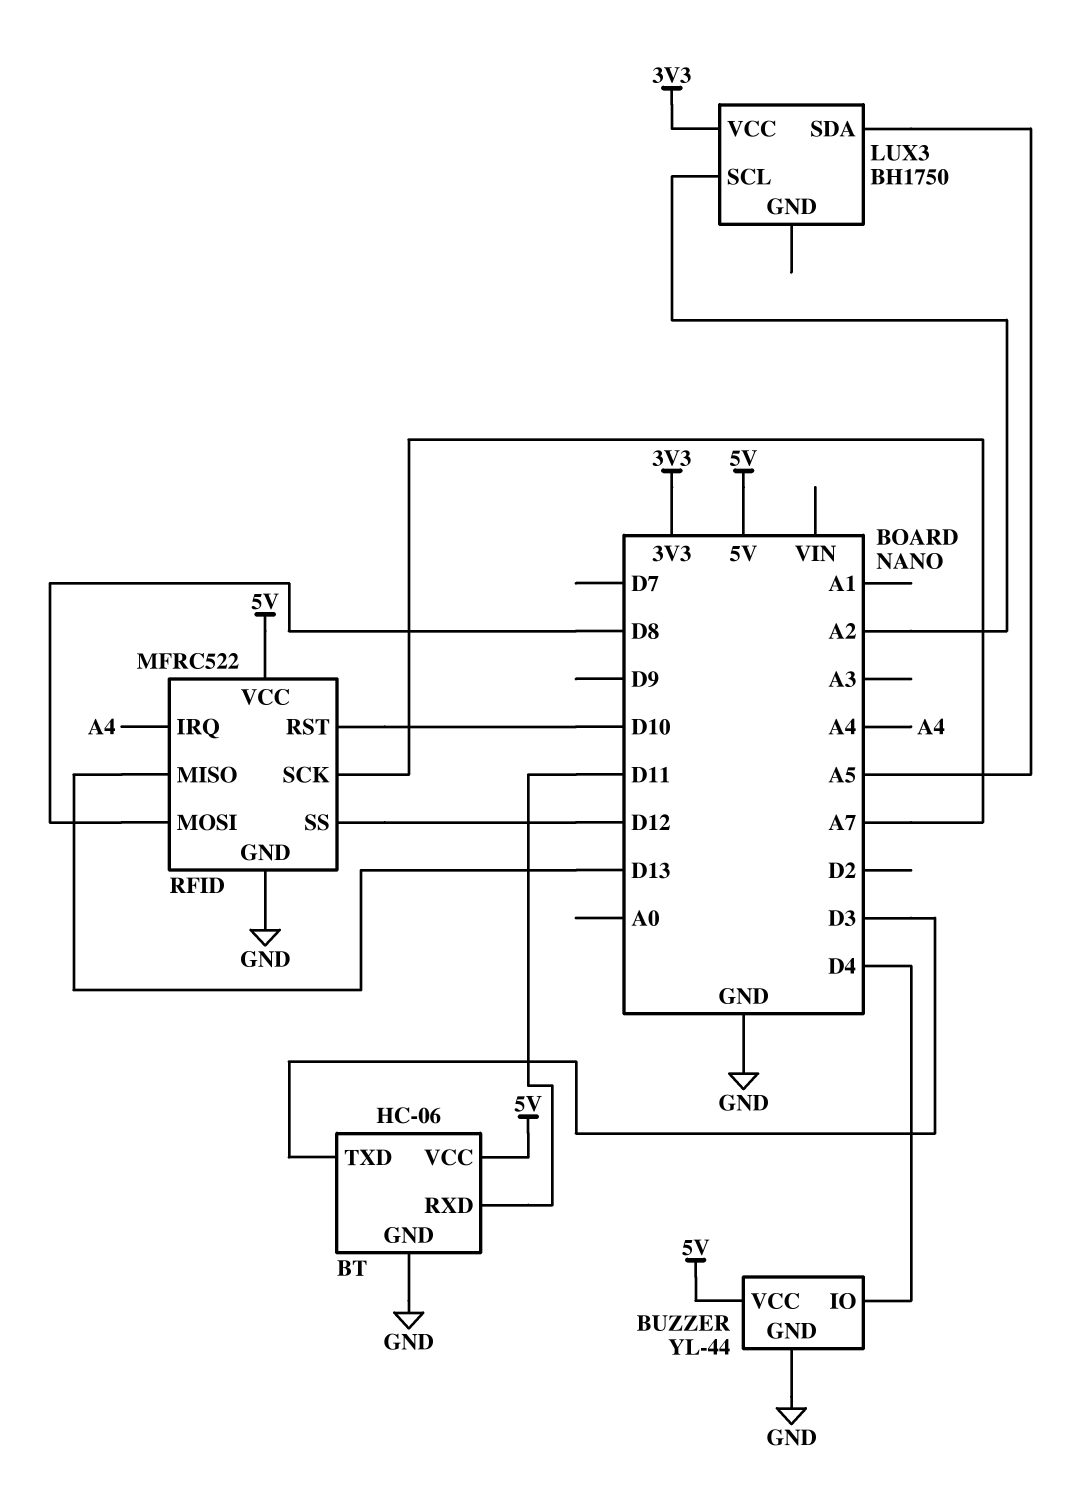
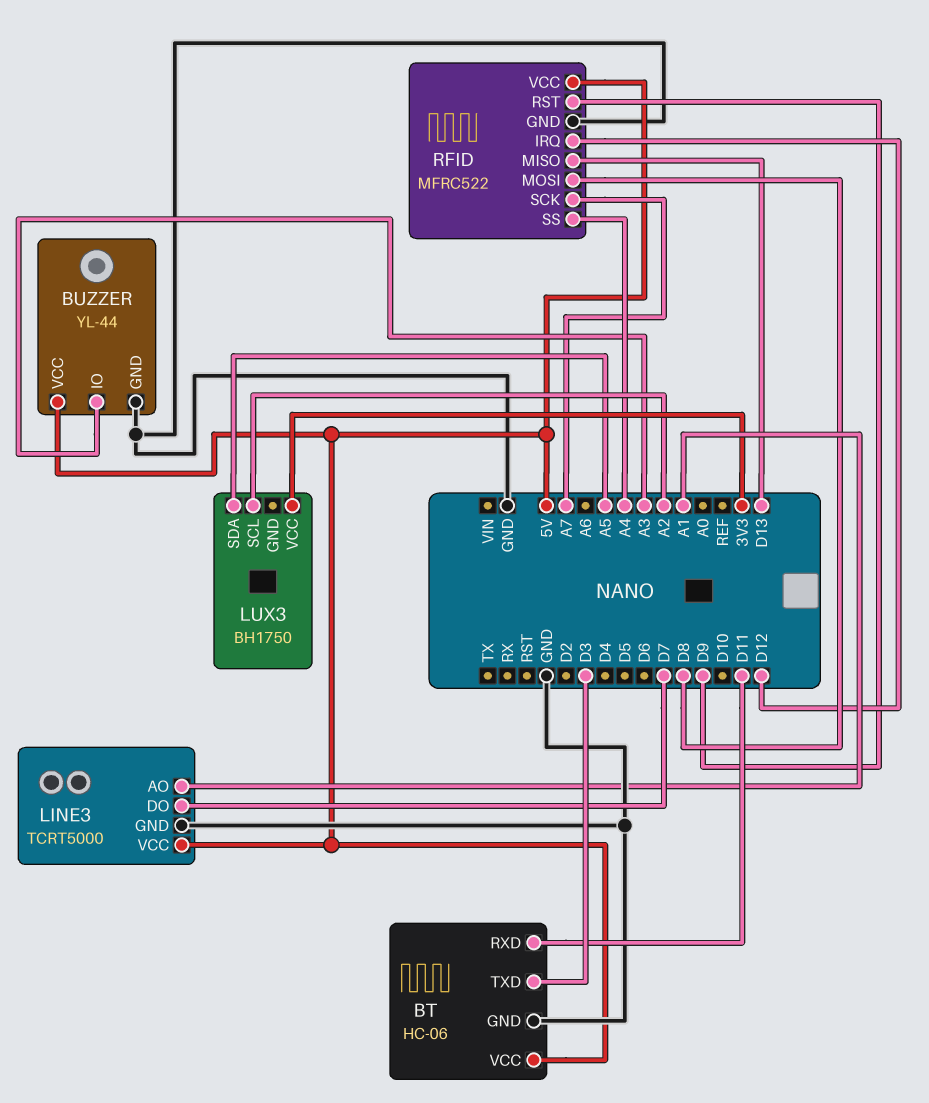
BUZZER pin IO: D4 -> A3
LINE3: none -> TCRT5000
LINE3 pin AO: none -> A1
LINE3 pin DO: none -> D7
LINE3 pin GND: none -> GND
LINE3 pin VCC: none -> 5V
RFID pin IRQ: A4 -> D12
RFID pin RST: D10 -> D9
RFID pin SS: D12 -> A4

